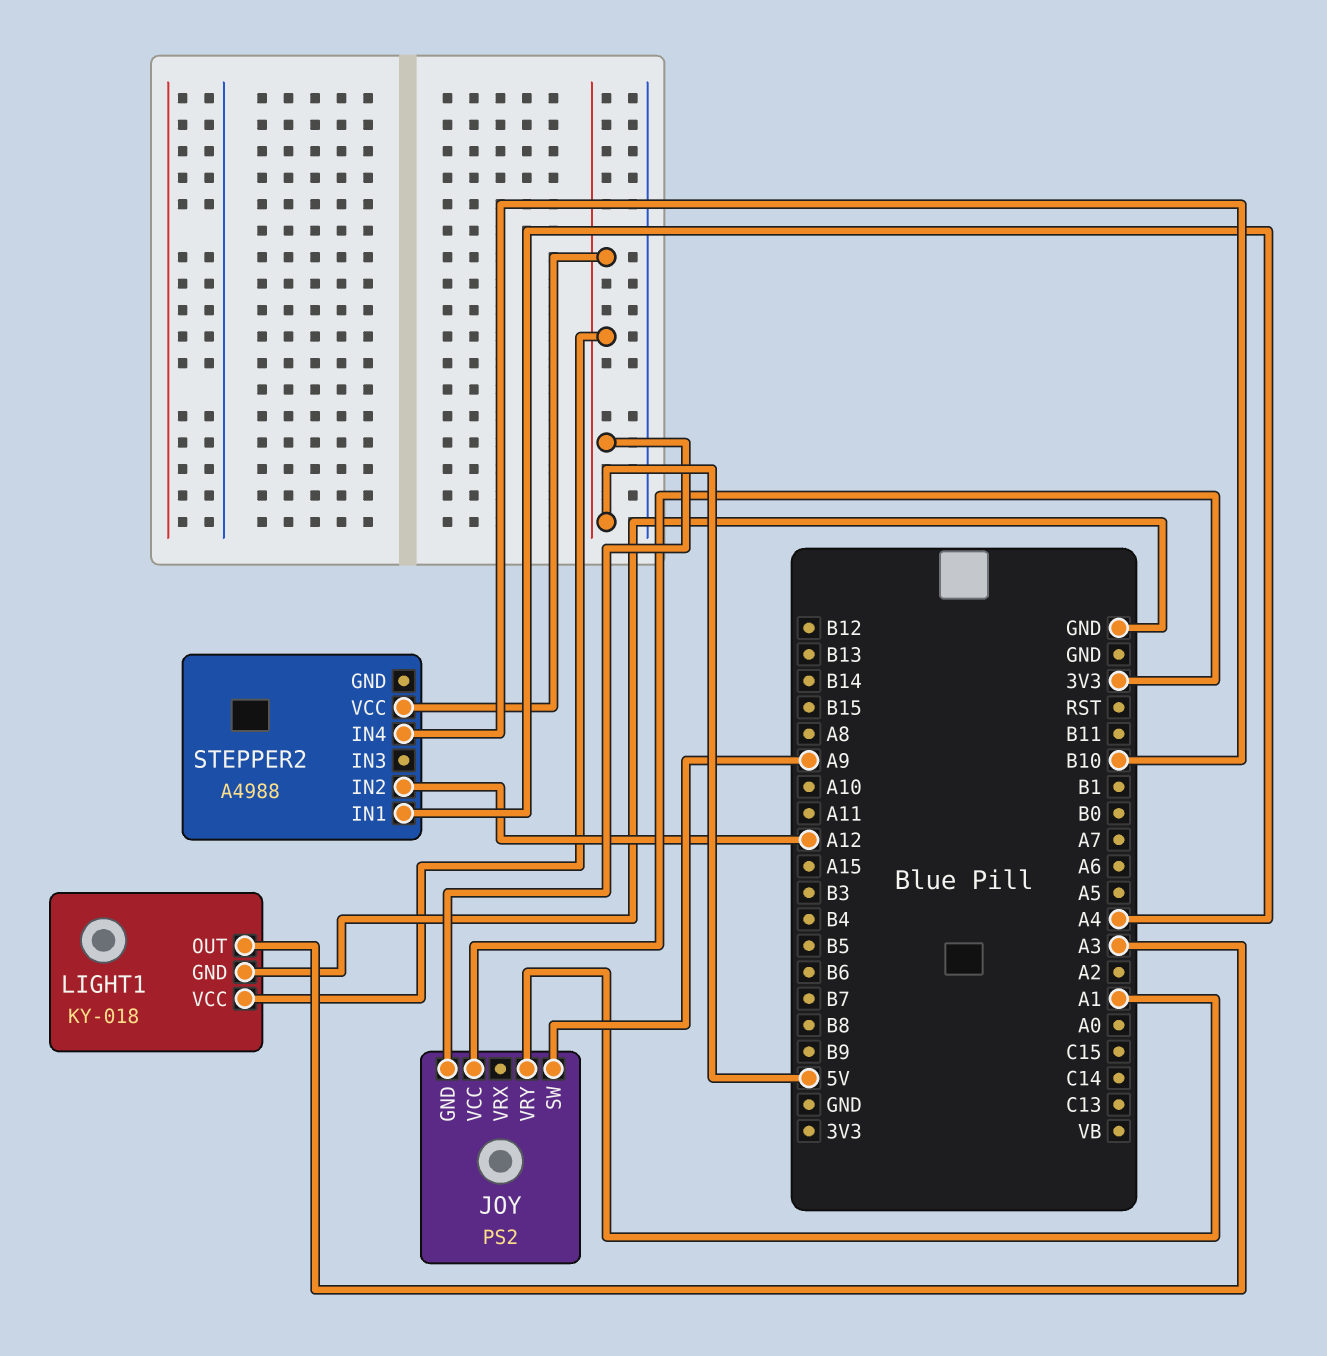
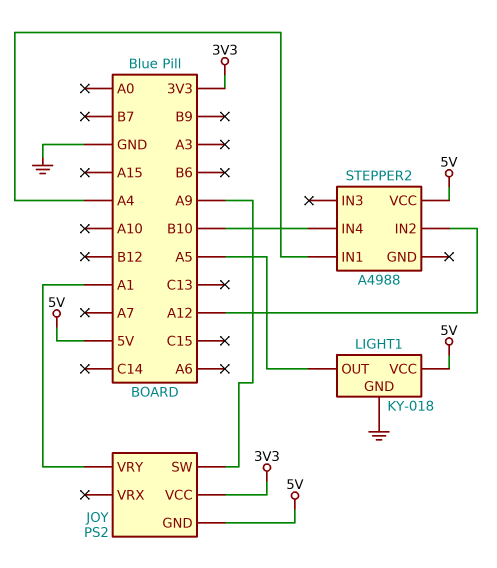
LIGHT1 pin OUT: A3 -> A5

